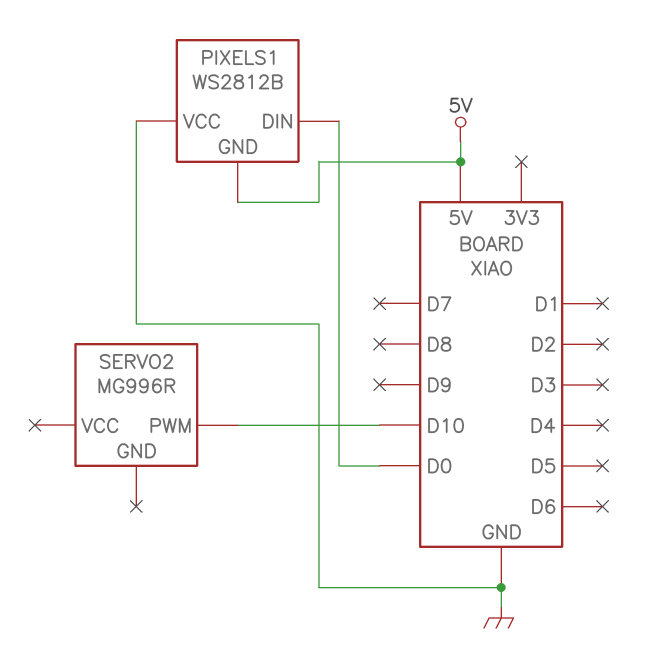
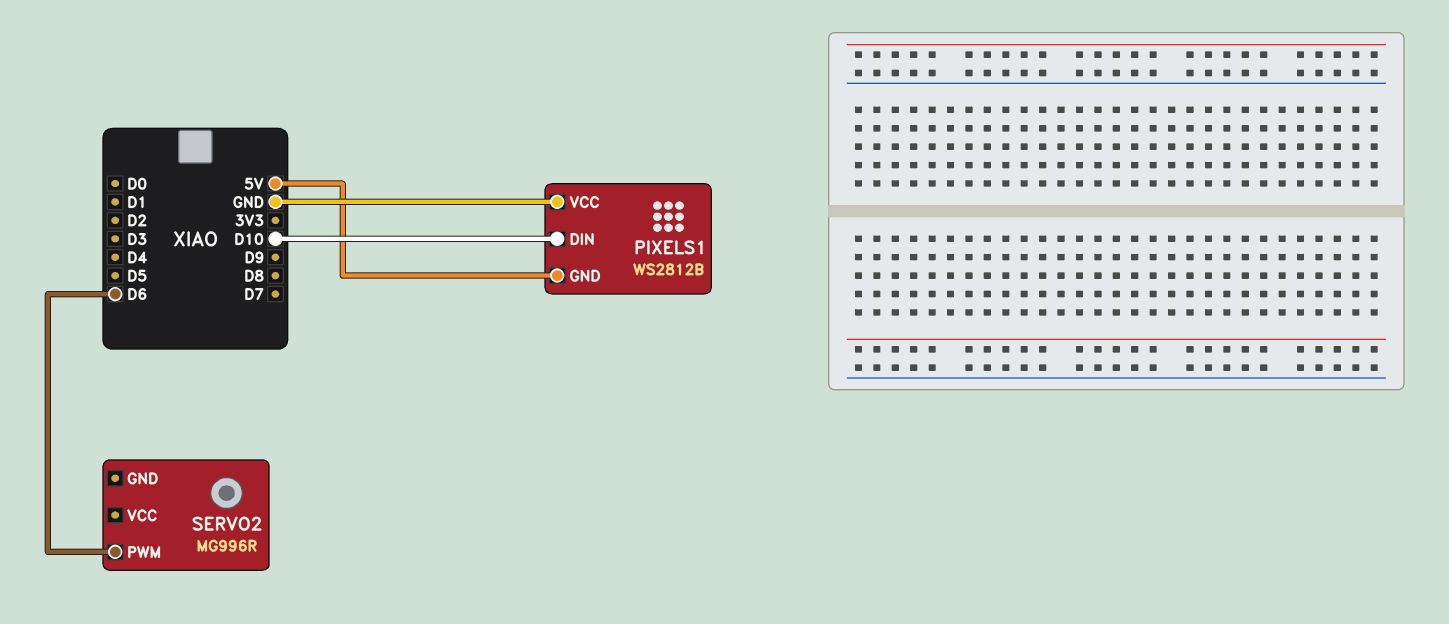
PIXELS1 pin DIN: D0 -> D10
SERVO2 pin PWM: D10 -> D6

